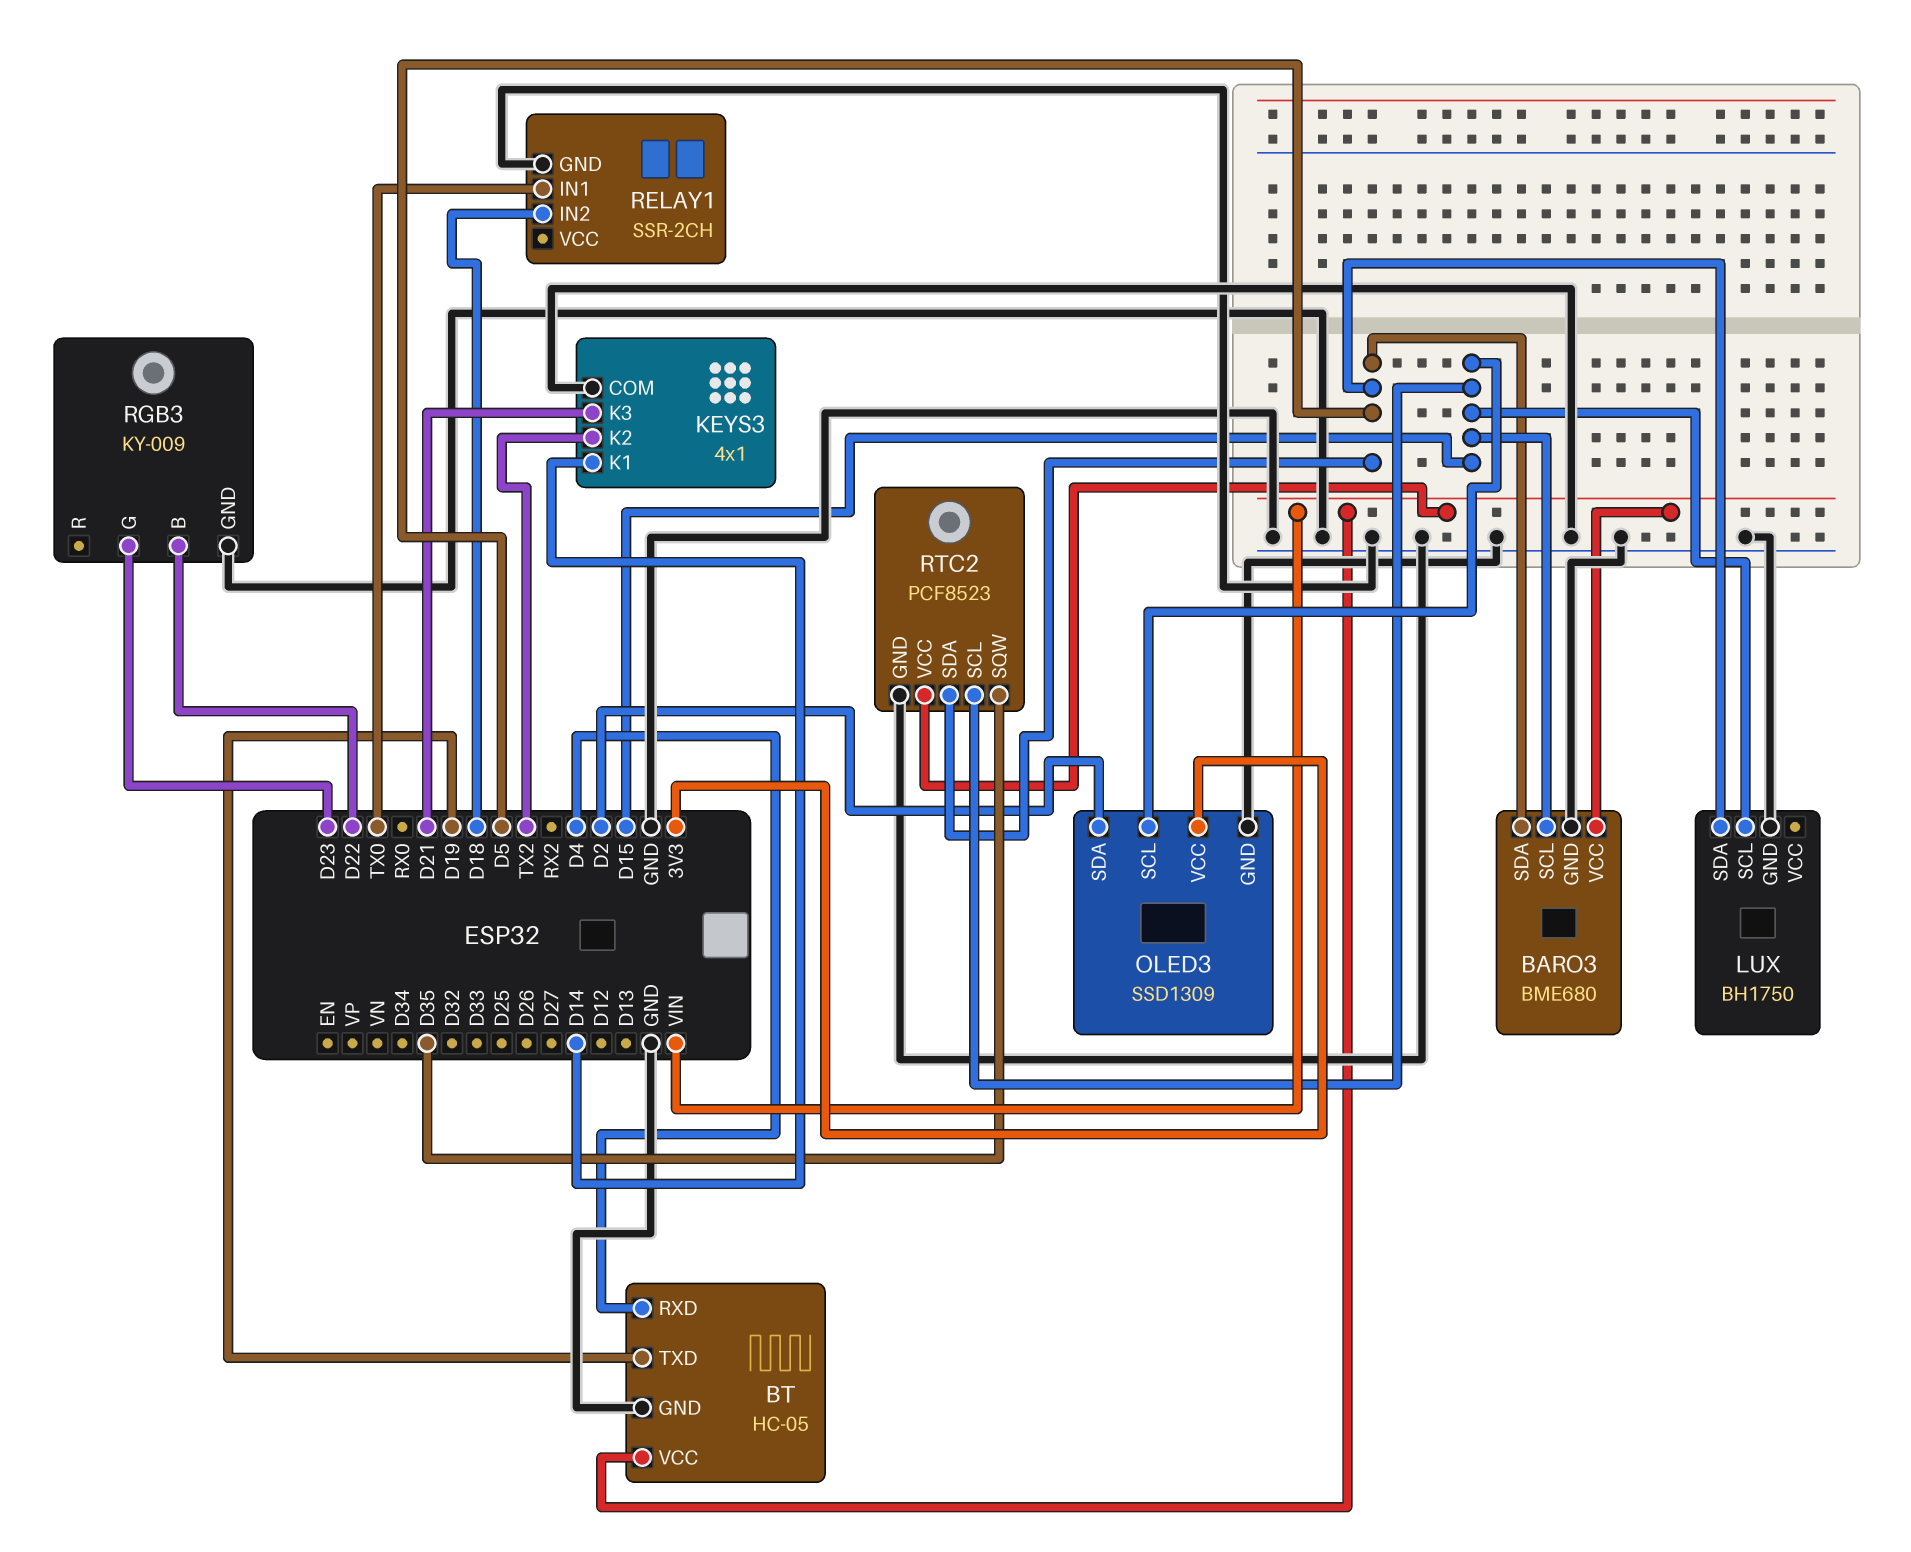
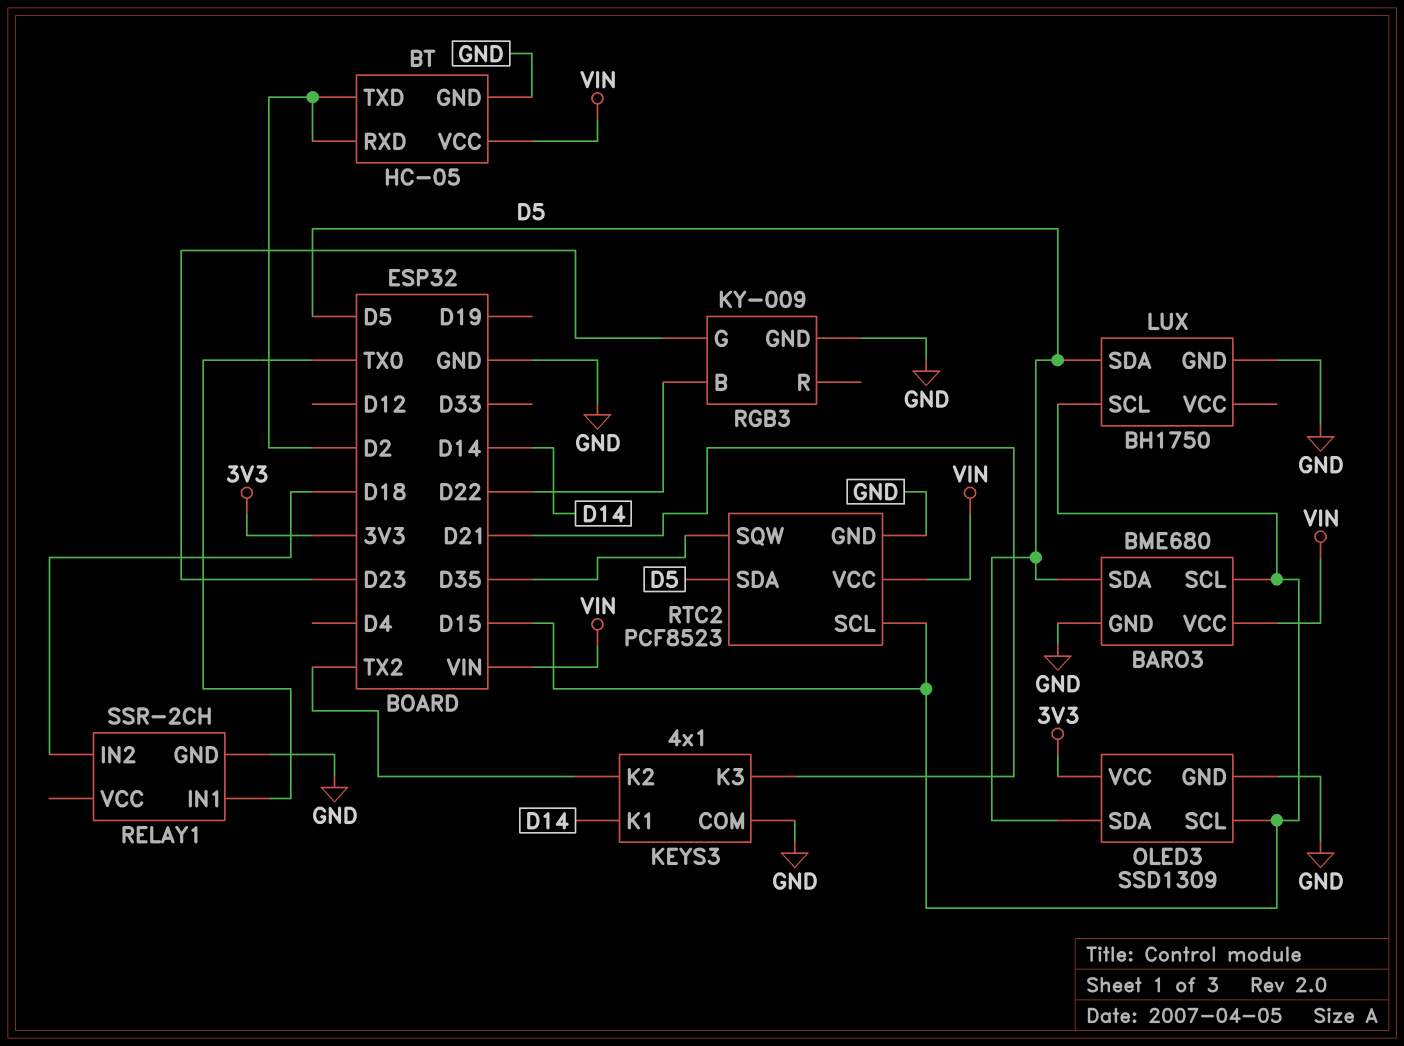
BT pin RXD: D4 -> D2
BT pin TXD: D19 -> D2
OLED3 pin SDA: D2 -> D5

